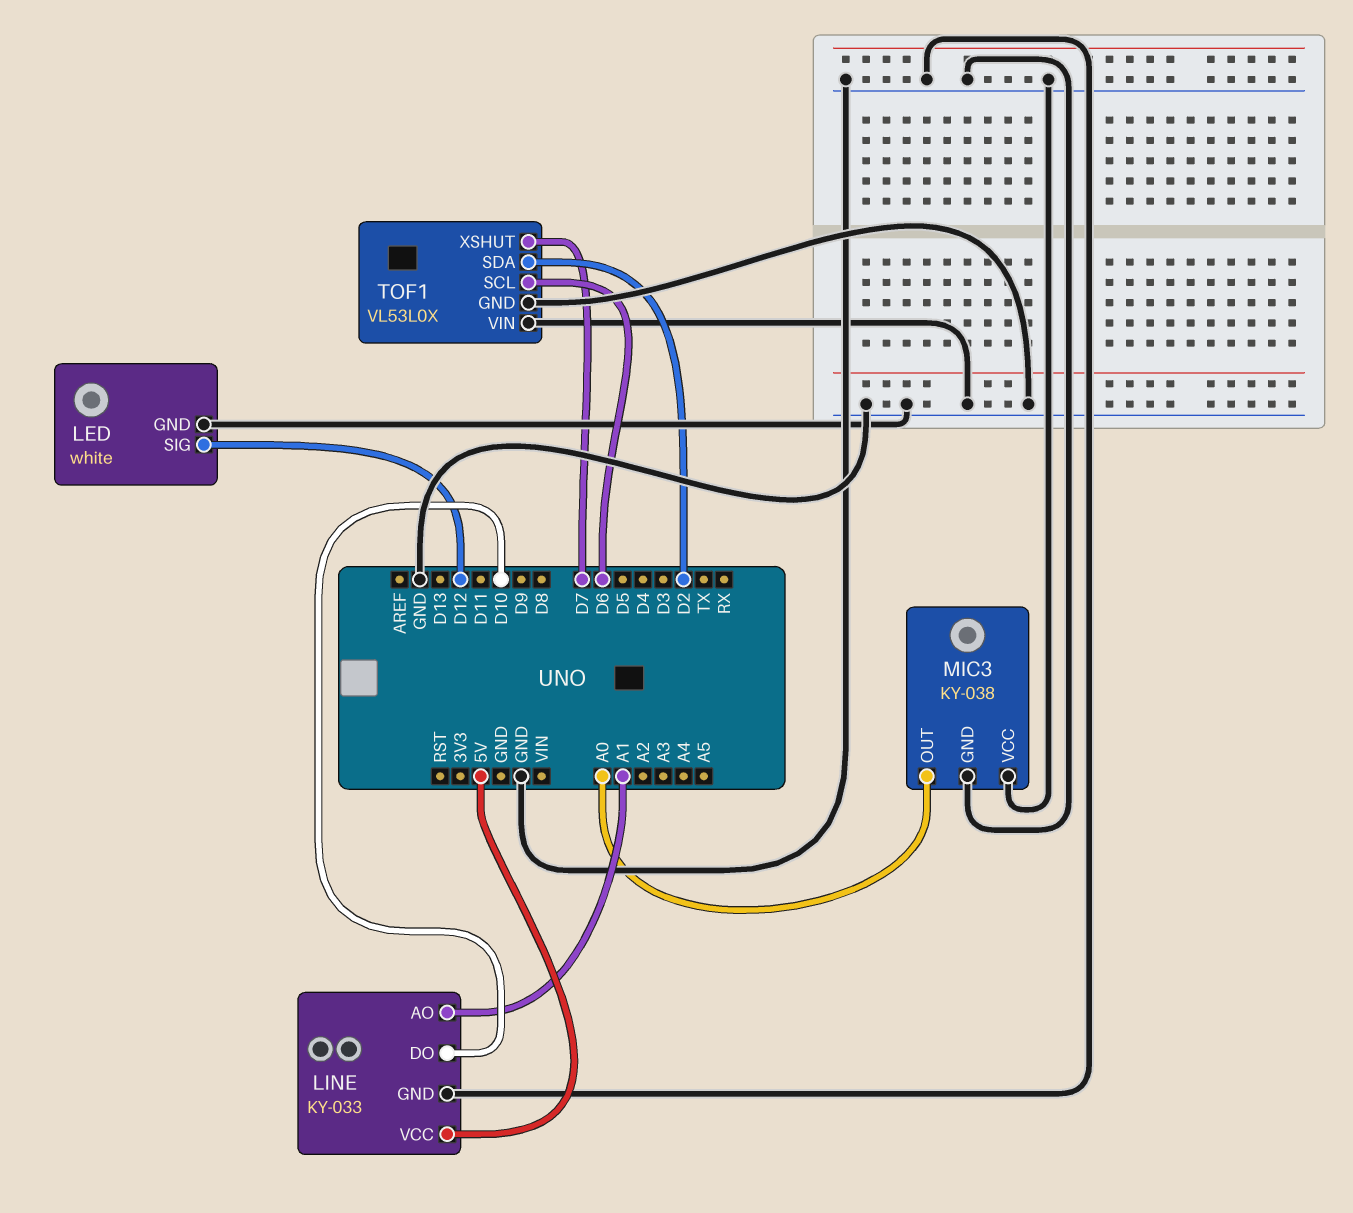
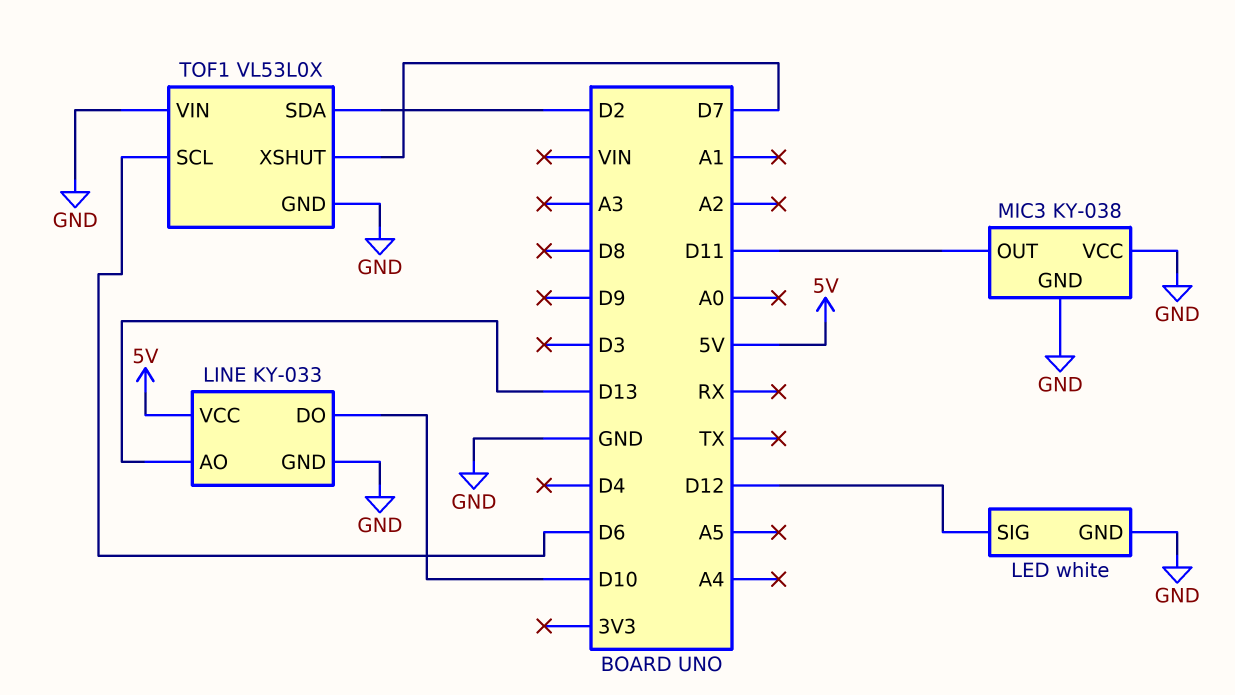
LINE pin AO: A1 -> D13
MIC3 pin OUT: A0 -> D11

